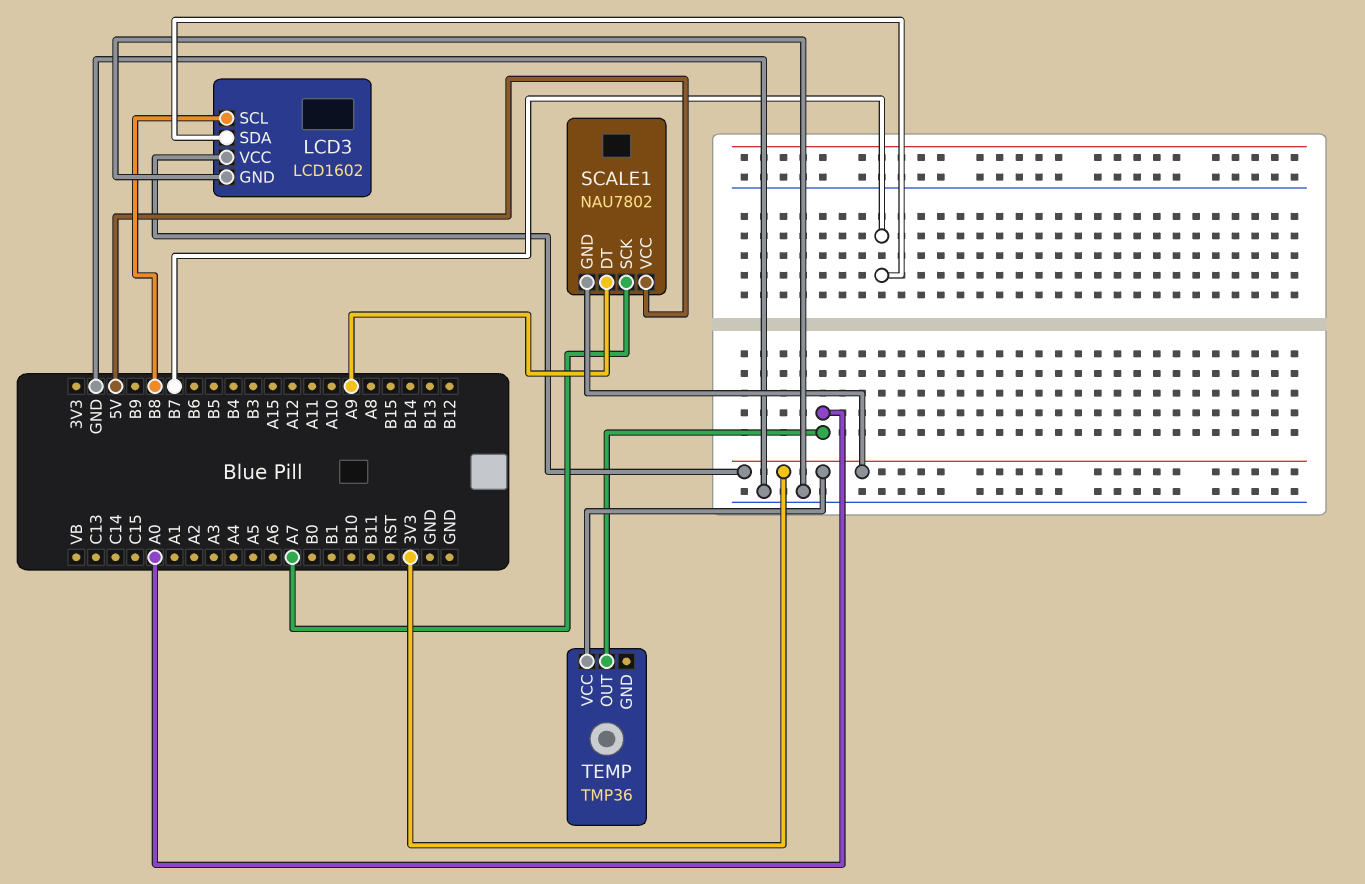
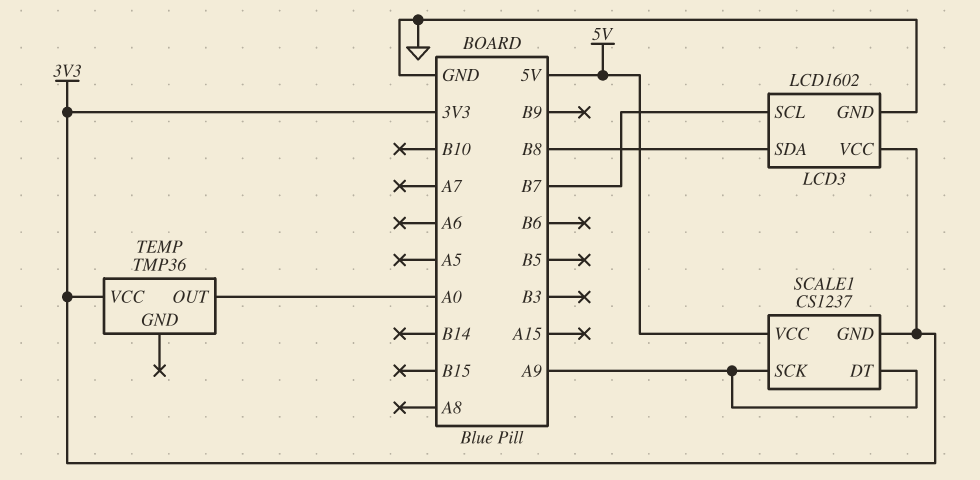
LCD3 pin SCL: B8 -> B7
LCD3 pin SDA: B7 -> B8
SCALE1: NAU7802 -> CS1237
SCALE1 pin SCK: A7 -> A9

